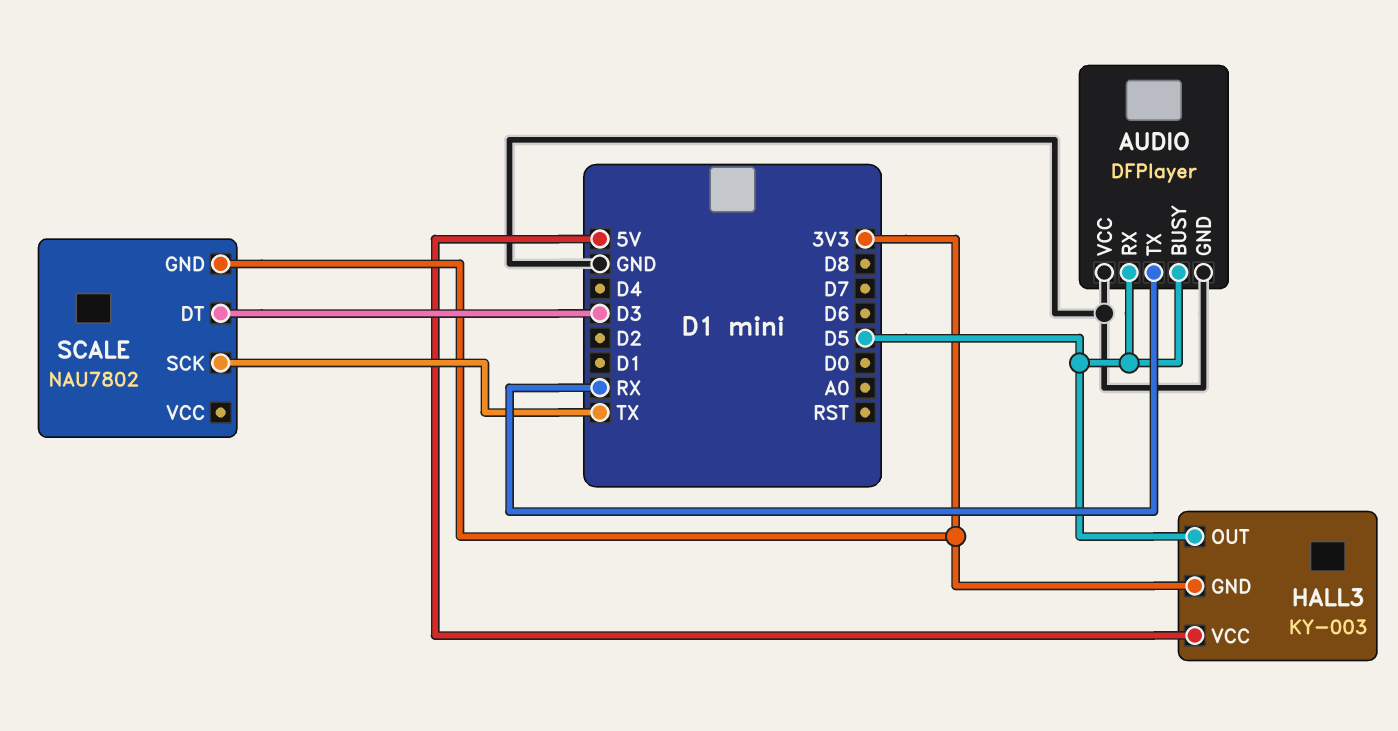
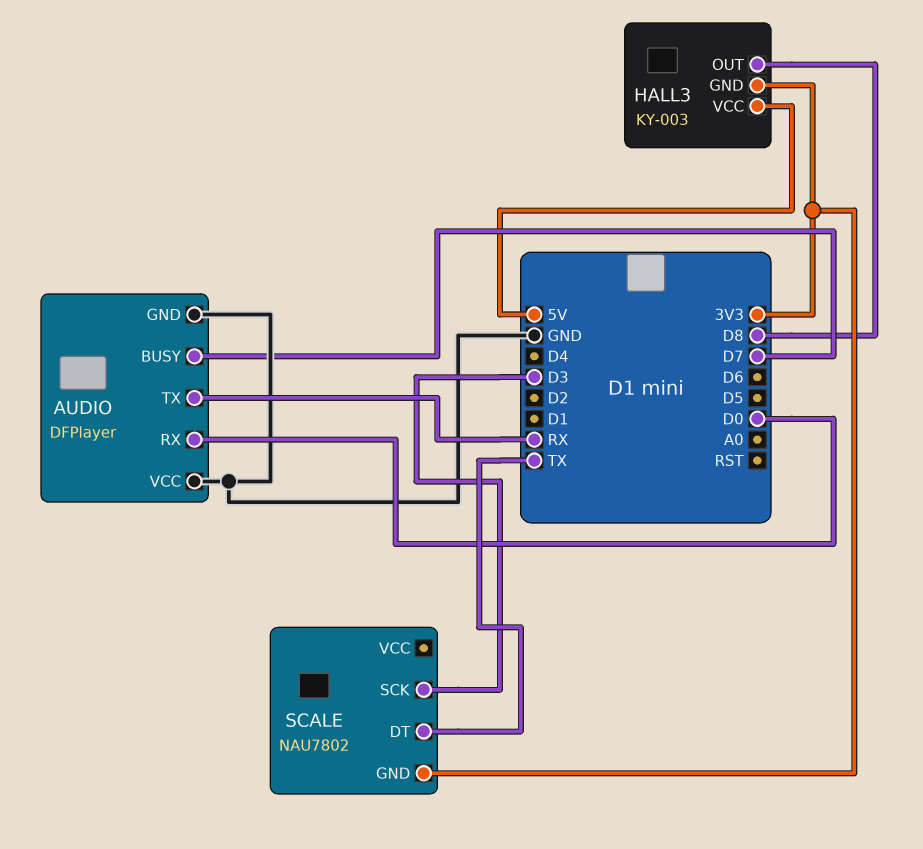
AUDIO pin BUSY: D5 -> D7
AUDIO pin RX: D5 -> D0
HALL3 pin OUT: D5 -> D8
SCALE pin DT: D3 -> TX
SCALE pin SCK: TX -> D3

